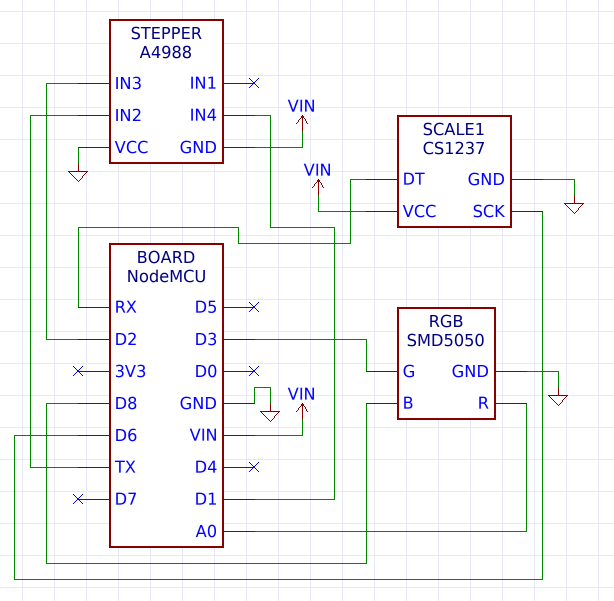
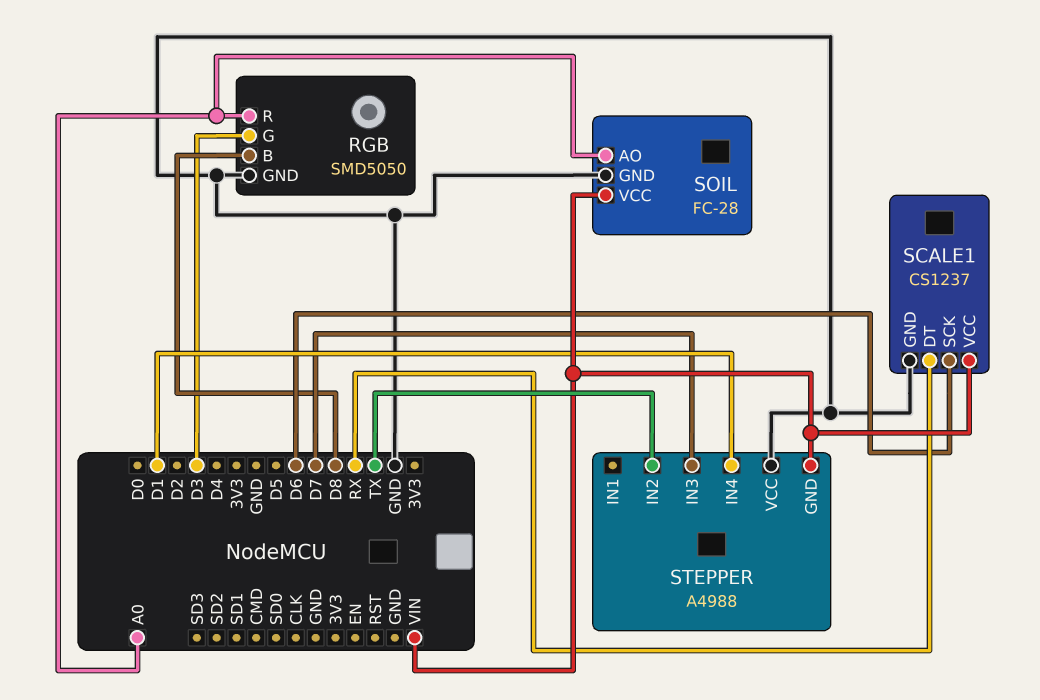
SOIL: none -> FC-28
SOIL pin AO: none -> A0
SOIL pin GND: none -> GND
SOIL pin VCC: none -> VIN
STEPPER pin IN3: D2 -> D7

